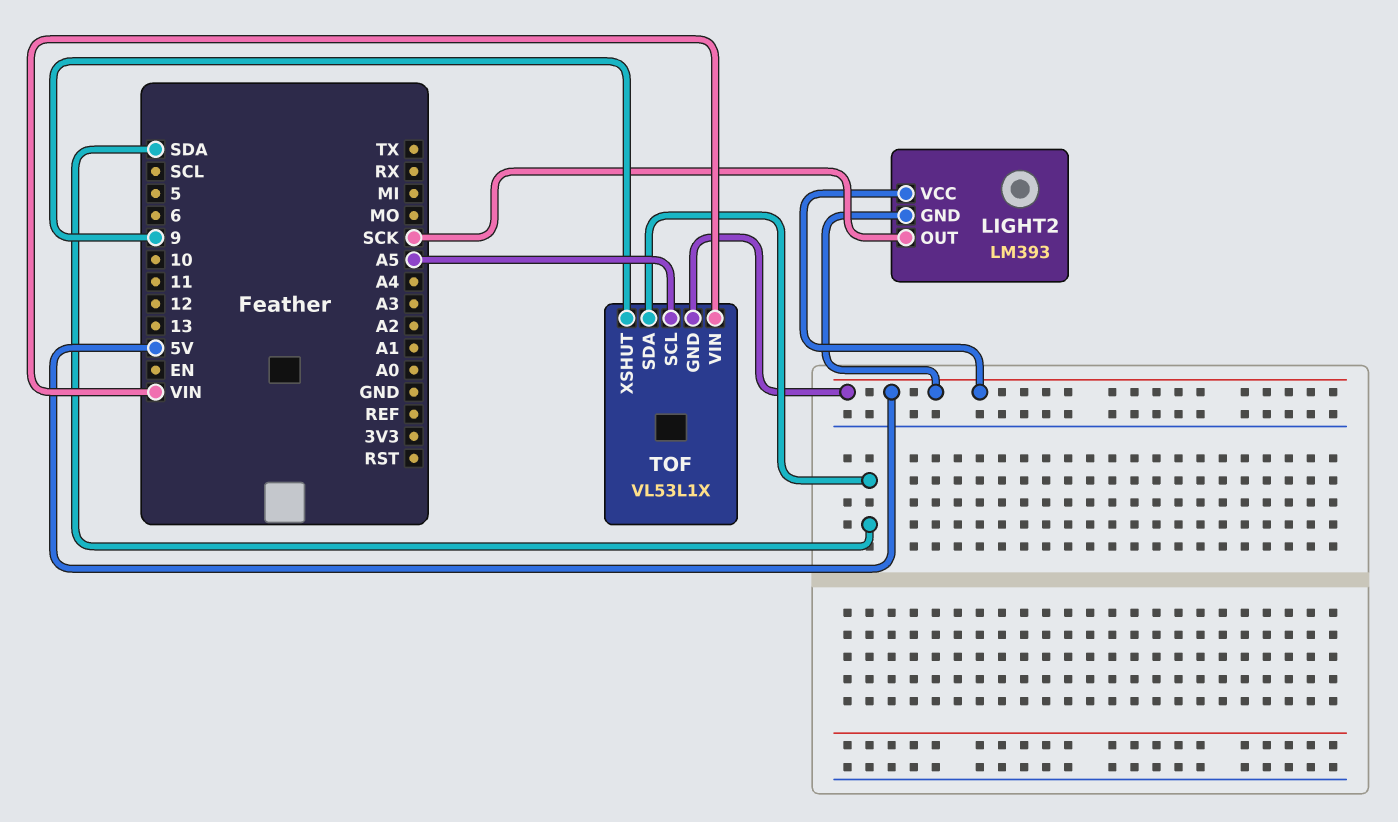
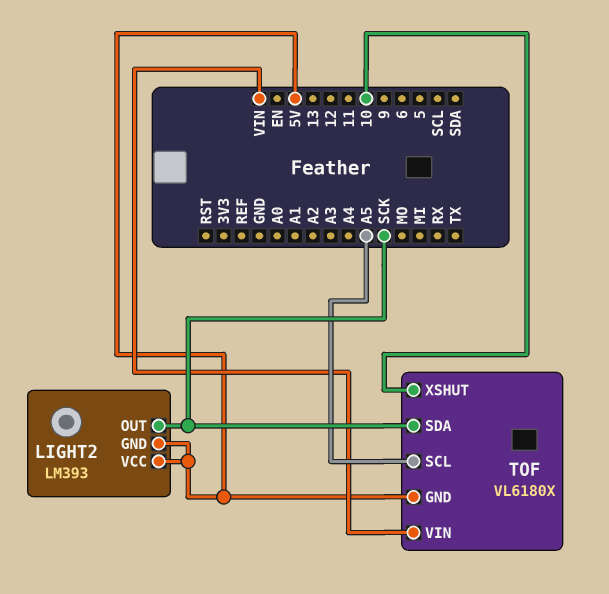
TOF: VL53L1X -> VL6180X
TOF pin SDA: SDA -> SCK
TOF pin XSHUT: 9 -> 10

